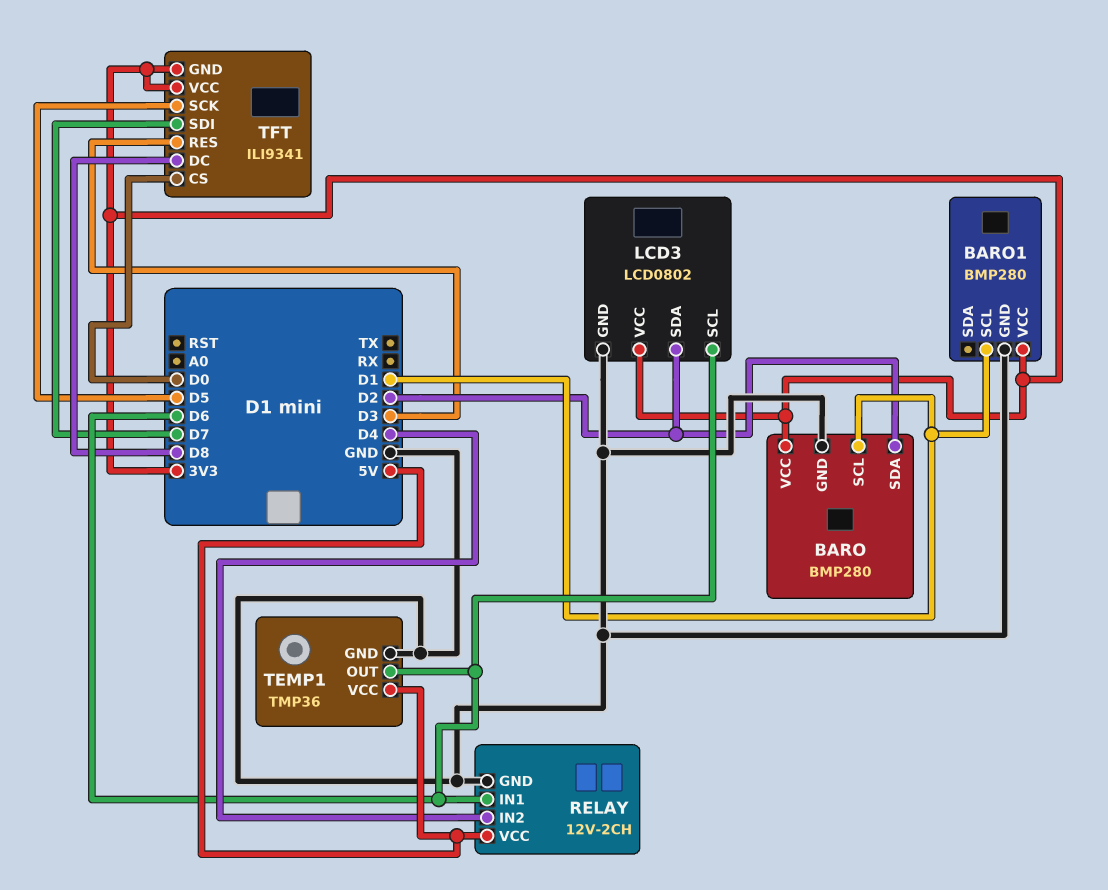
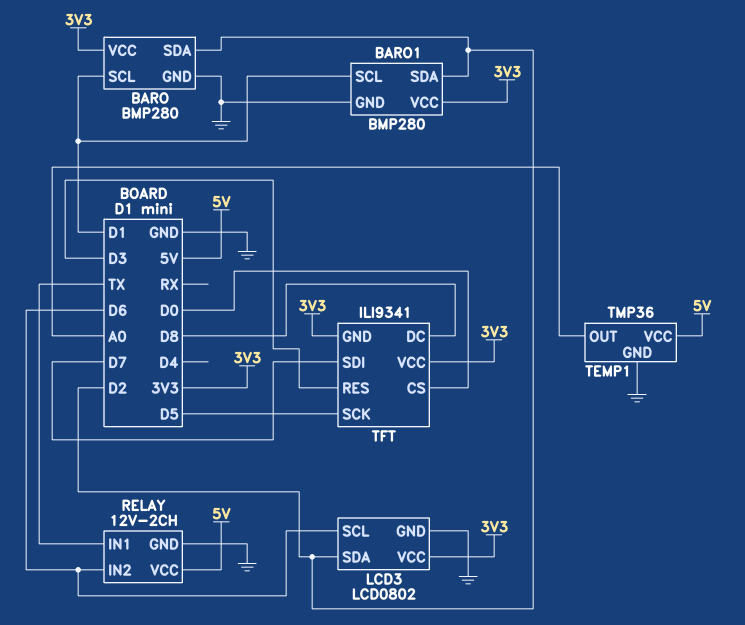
BARO1 pin SDA: none -> D2
RELAY pin IN1: D6 -> TX
RELAY pin IN2: D4 -> D6
TEMP1 pin OUT: D6 -> A0

